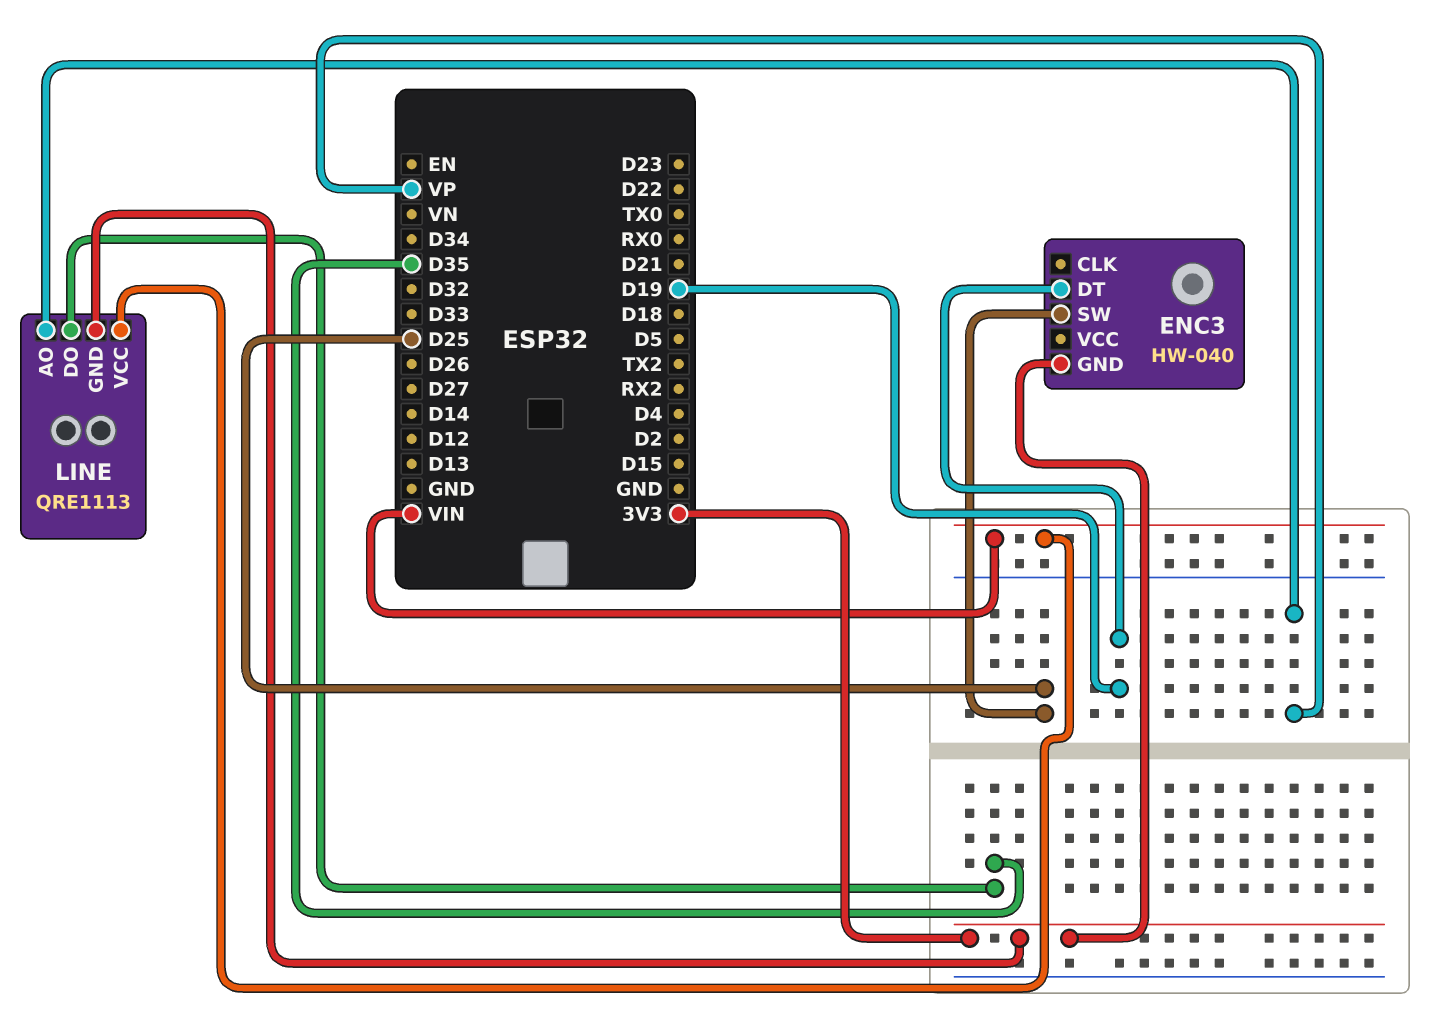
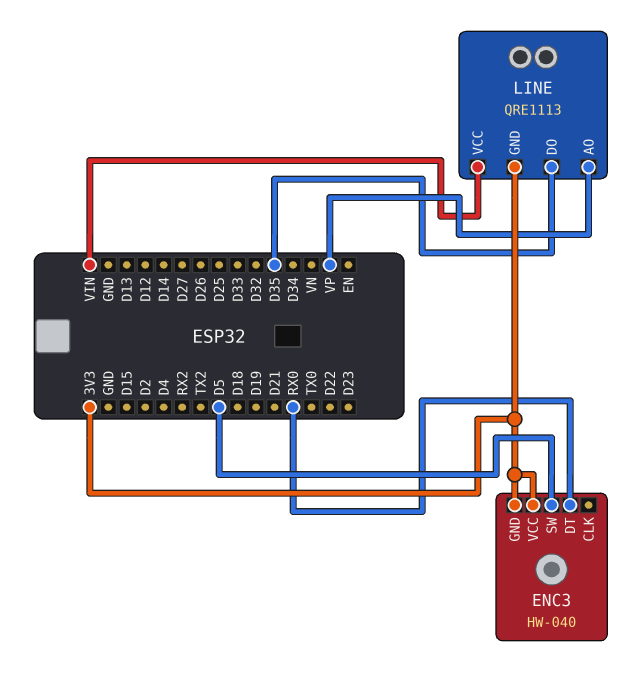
ENC3 pin DT: D19 -> RX0
ENC3 pin SW: D25 -> D5
ENC3 pin VCC: none -> 3V3

